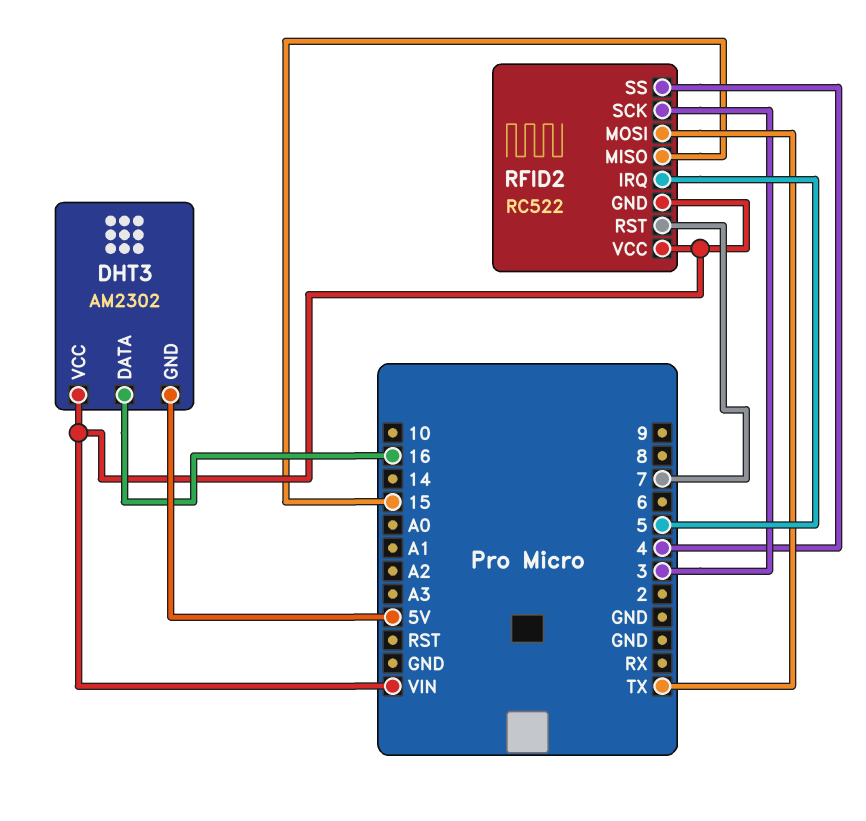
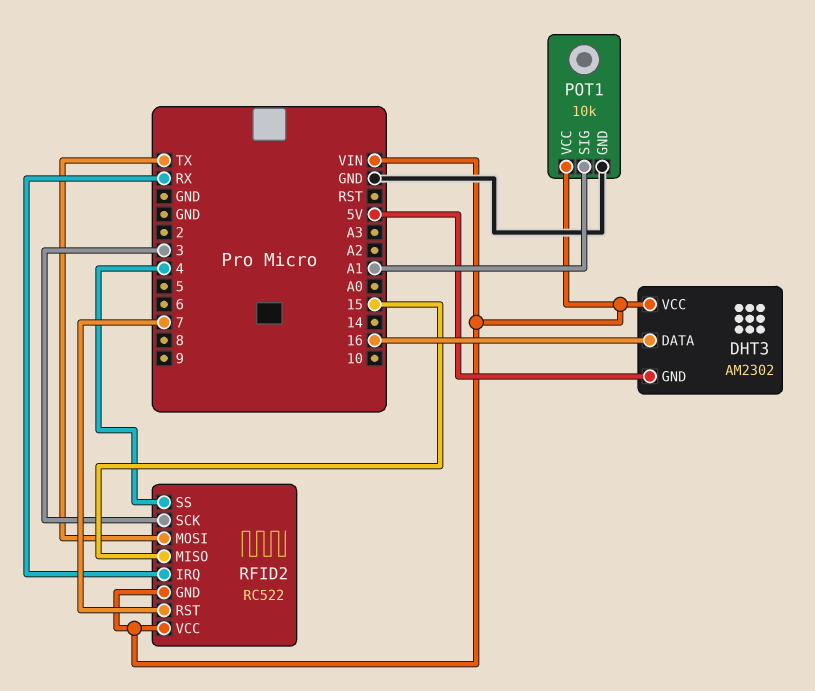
POT1: none -> 10k
POT1 pin GND: none -> GND
POT1 pin SIG: none -> A1
POT1 pin VCC: none -> VIN
RFID2 pin IRQ: 5 -> RX

